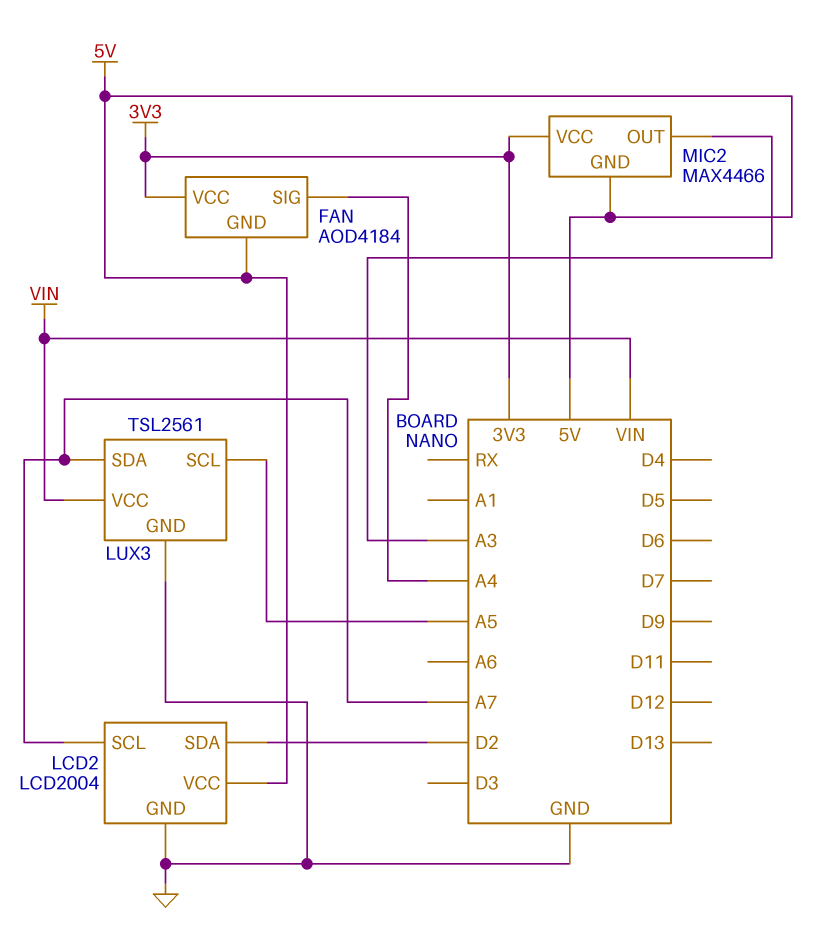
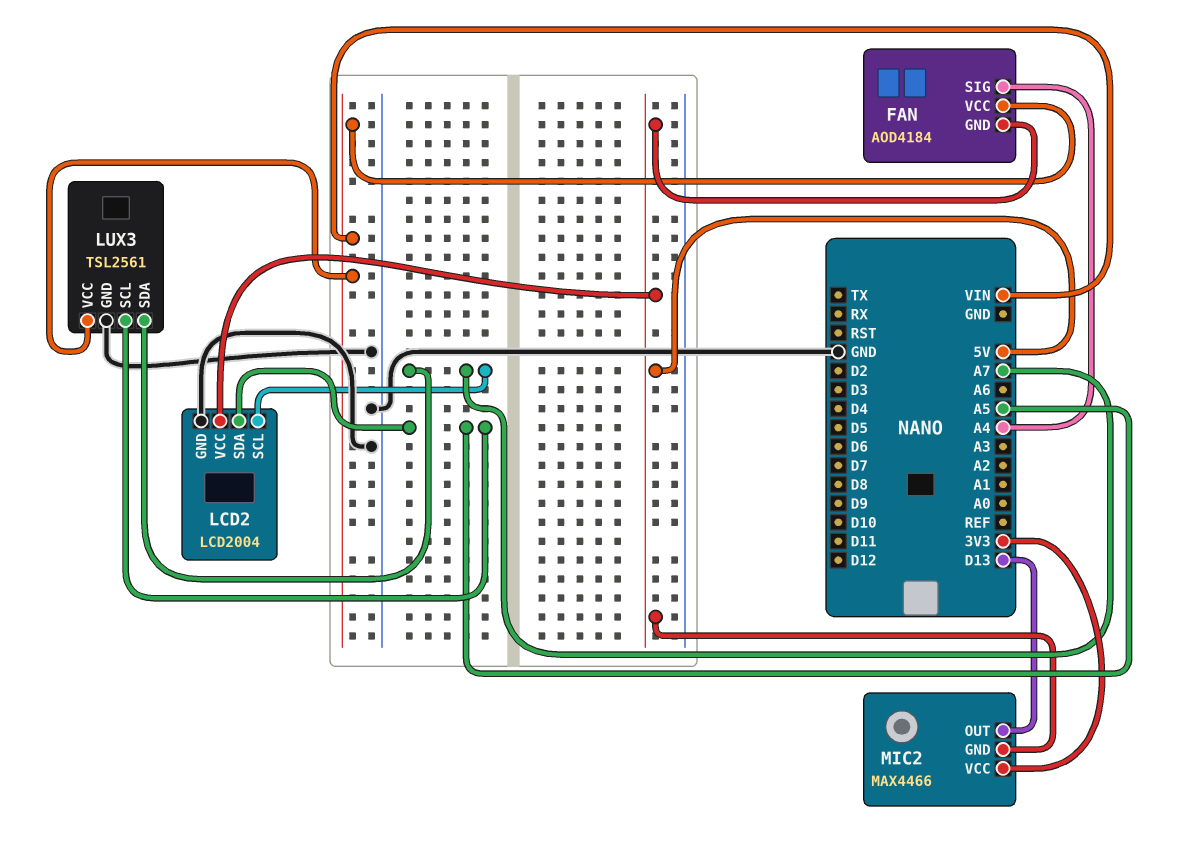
FAN pin VCC: 3V3 -> VIN
LCD2 pin SDA: D2 -> A5
MIC2 pin OUT: A3 -> D13

